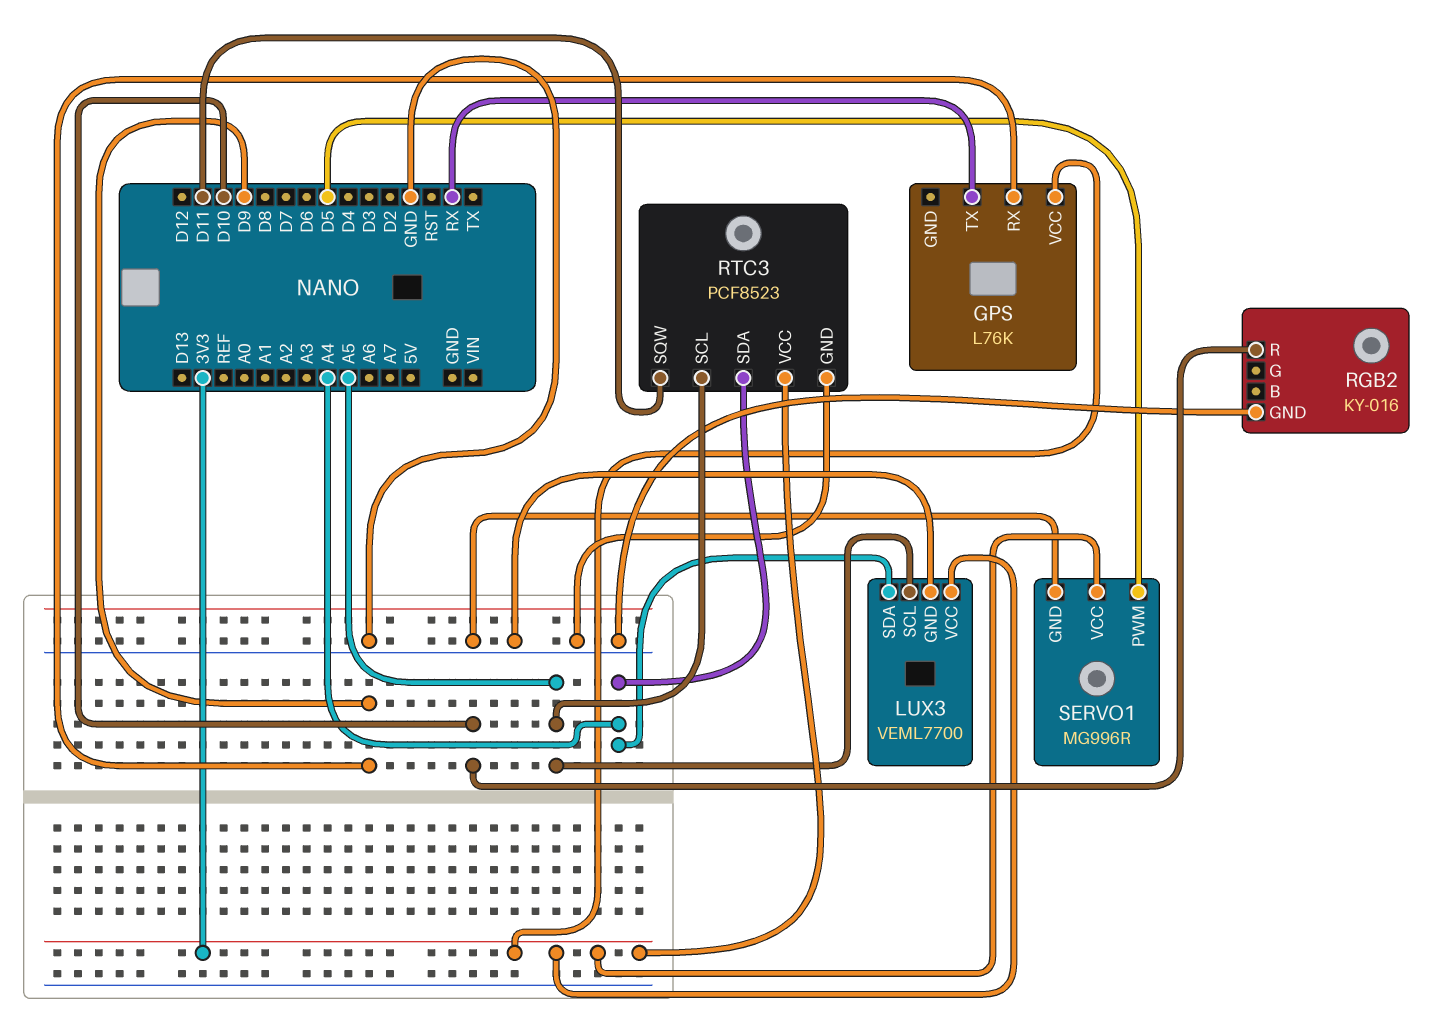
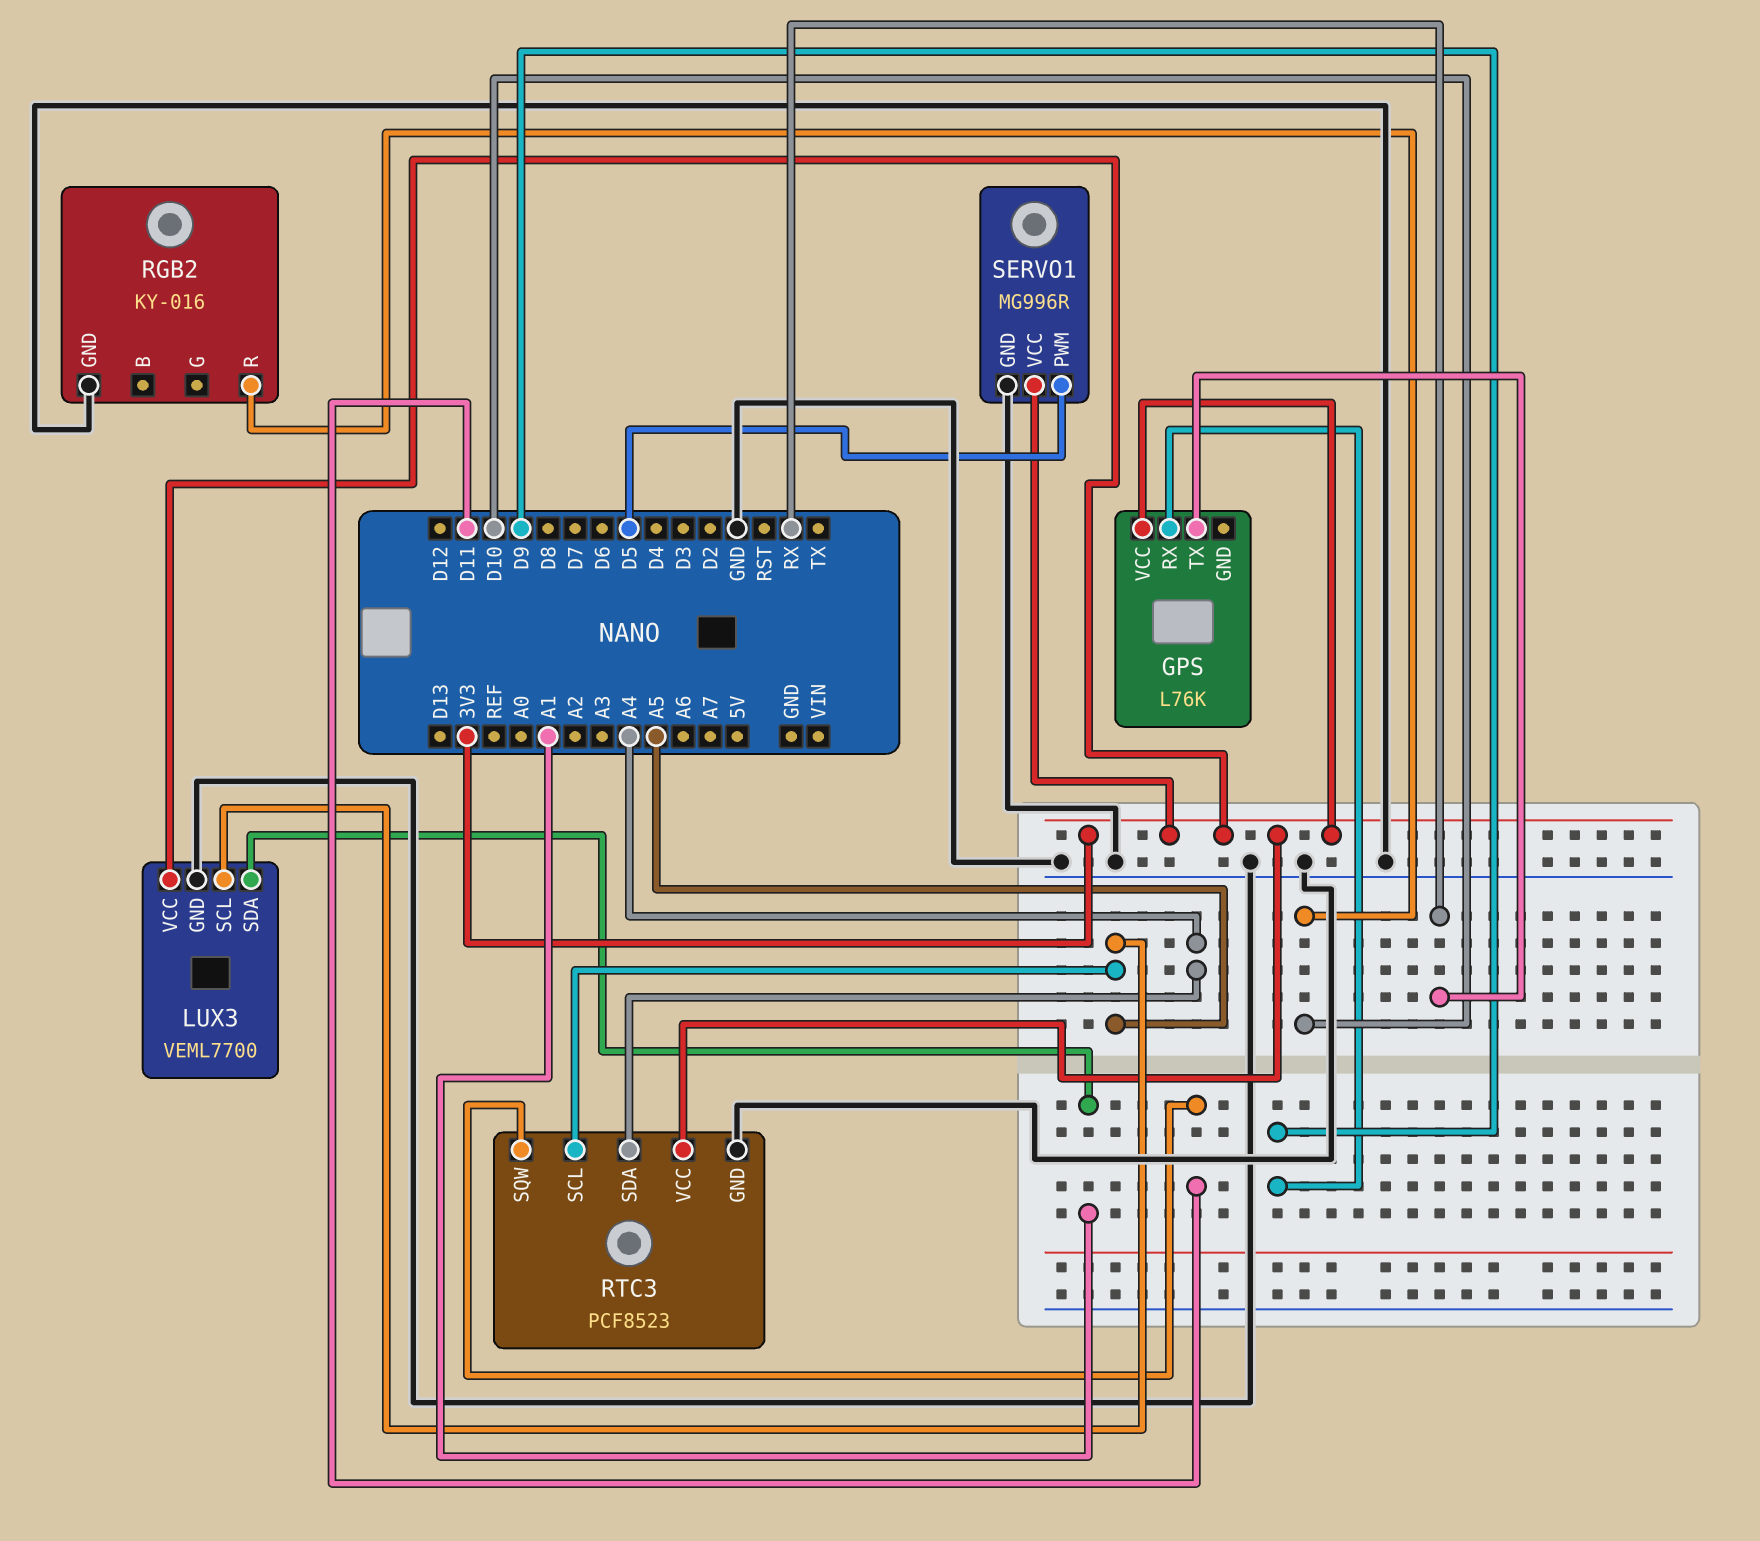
LUX3 pin SDA: A4 -> A1

